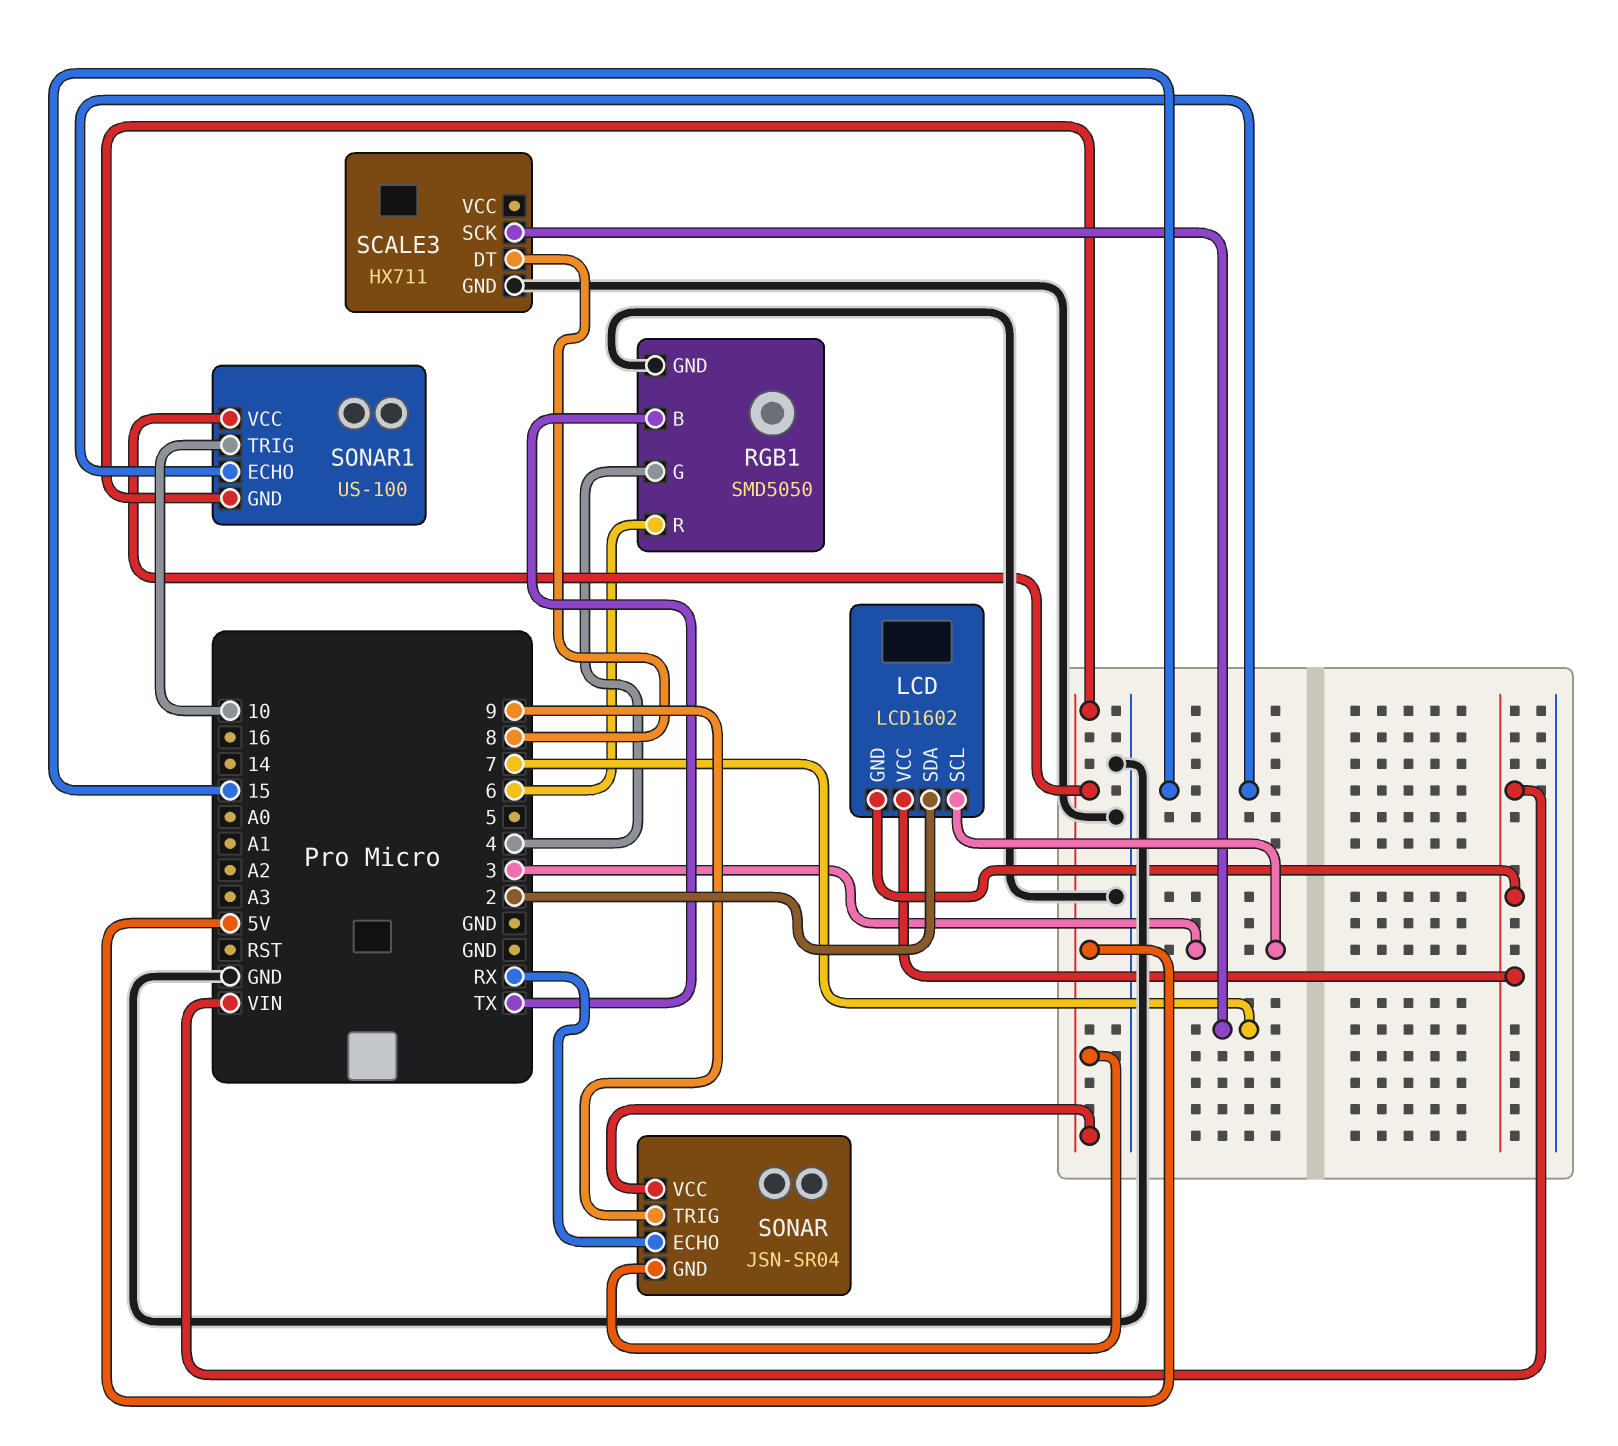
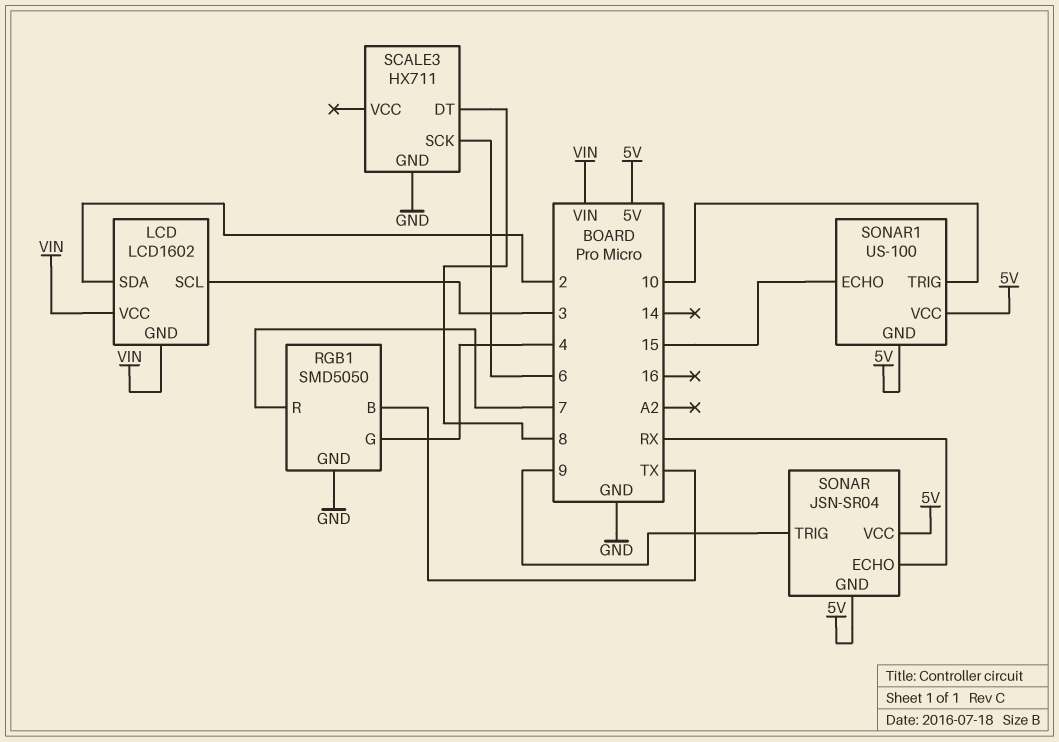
RGB1 pin R: 6 -> 7
SCALE3 pin SCK: 7 -> 6

